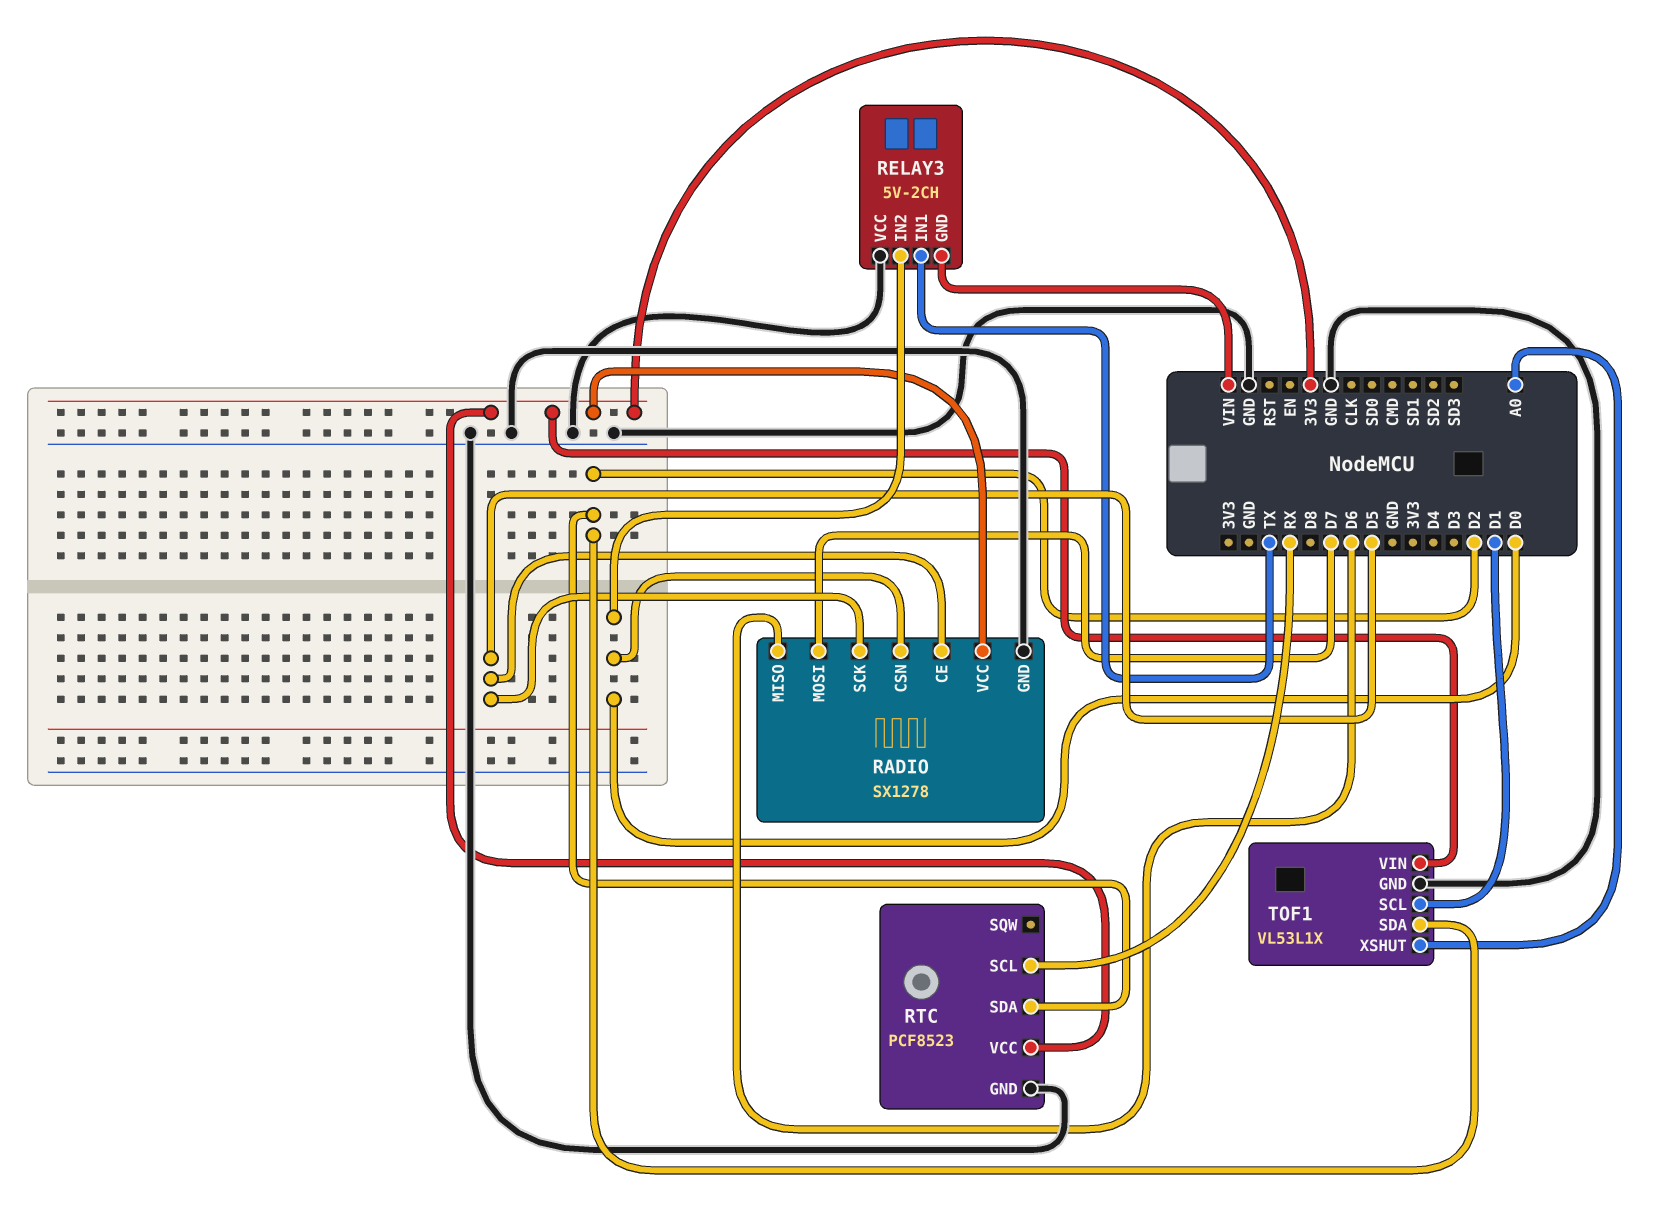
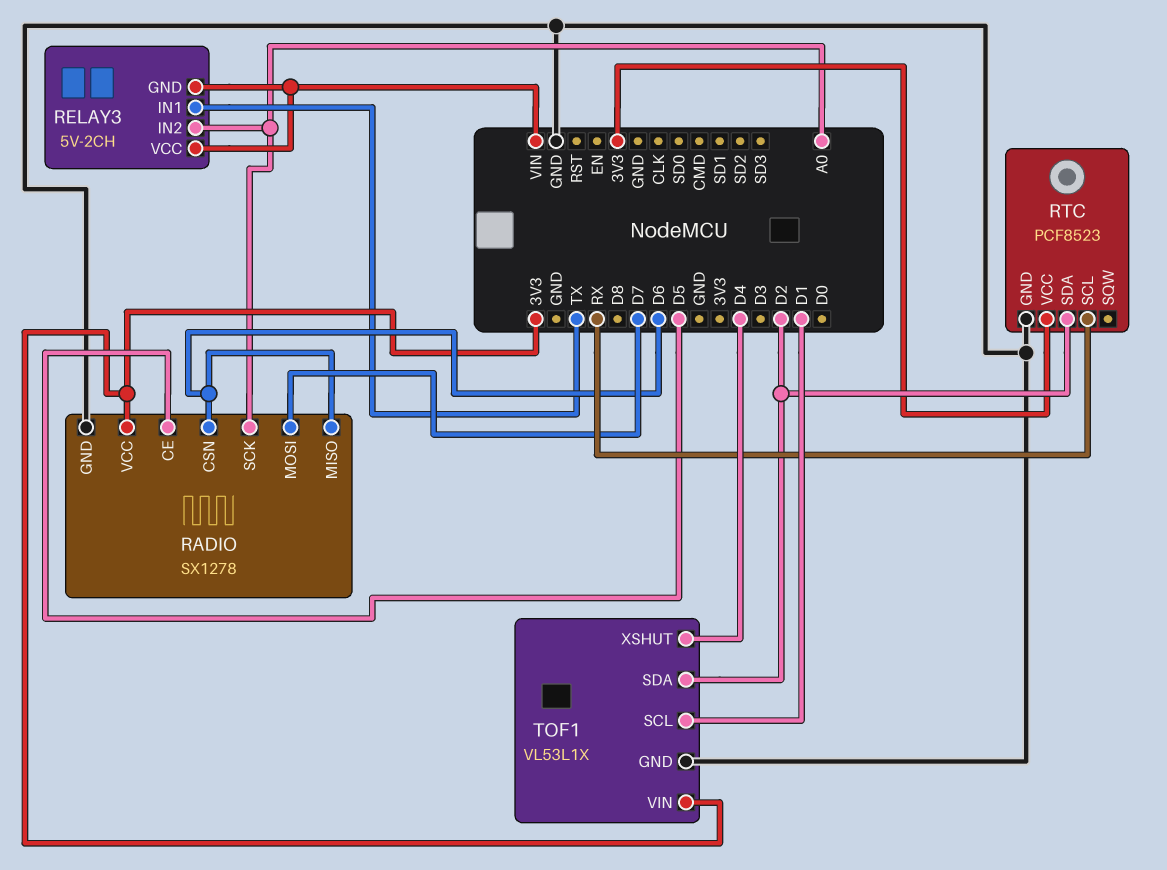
RADIO pin CSN: D0 -> D6
RADIO pin SCK: D5 -> A0
RELAY3 pin IN2: D0 -> A0
RELAY3 pin VCC: GND -> VIN
TOF1 pin XSHUT: A0 -> D4

